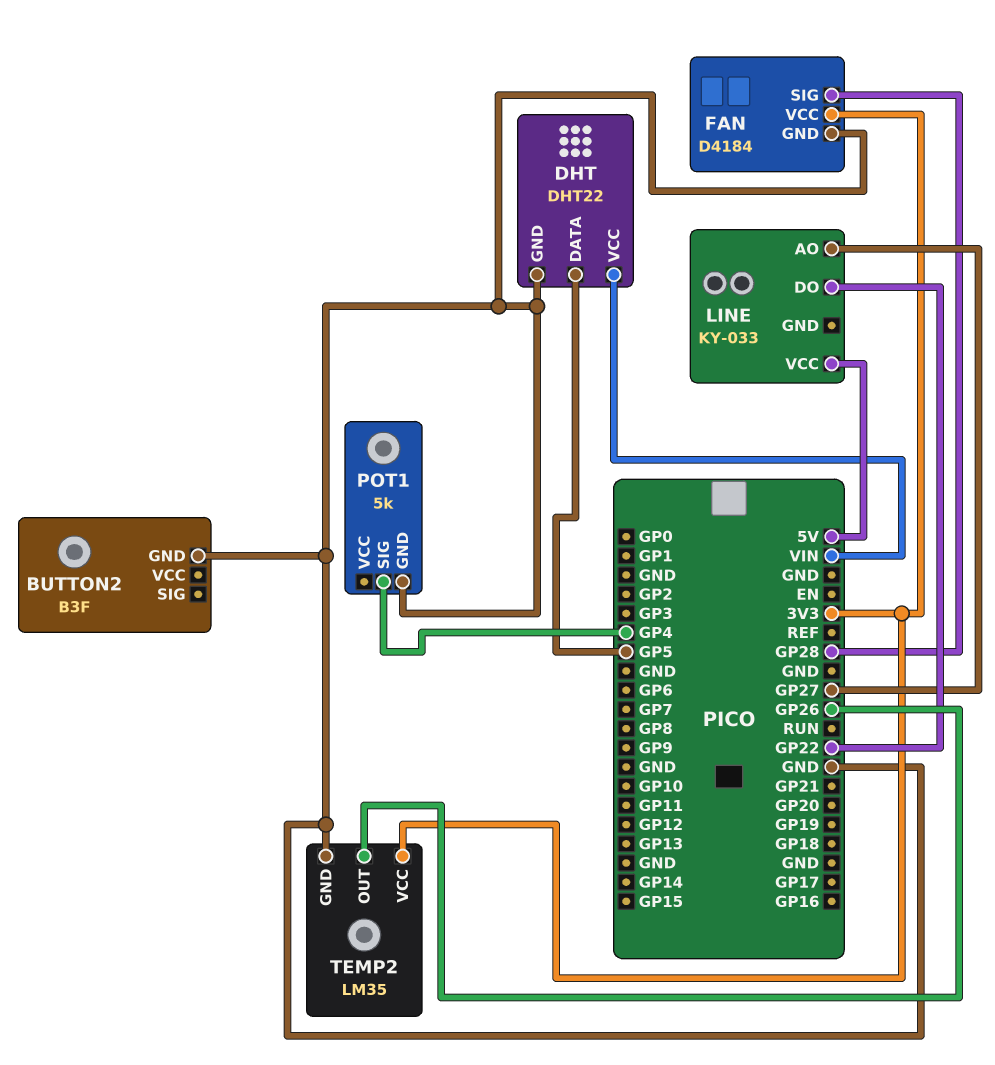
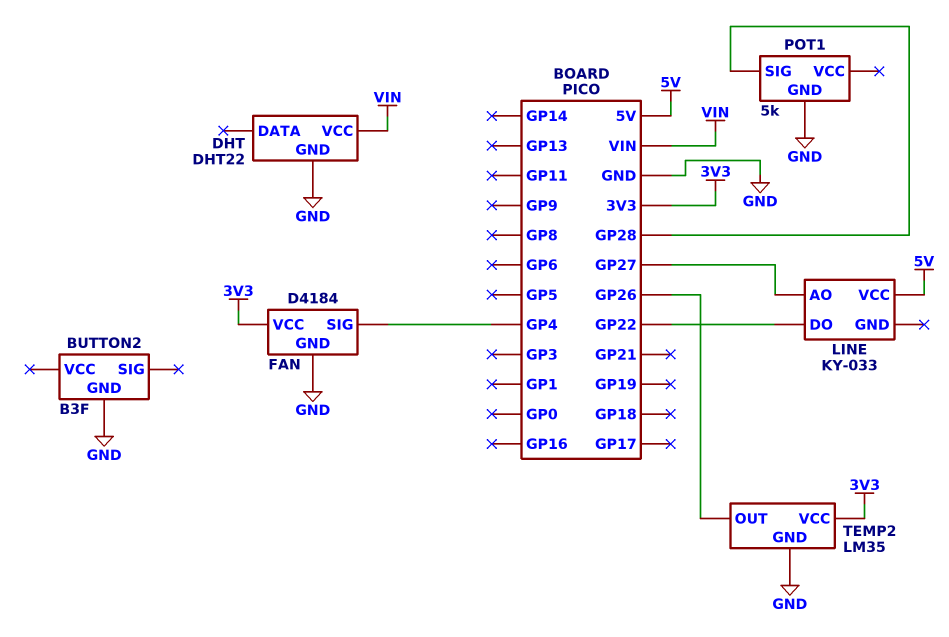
DHT pin DATA: GP5 -> none
FAN pin SIG: GP28 -> GP4
POT1 pin SIG: GP4 -> GP28

